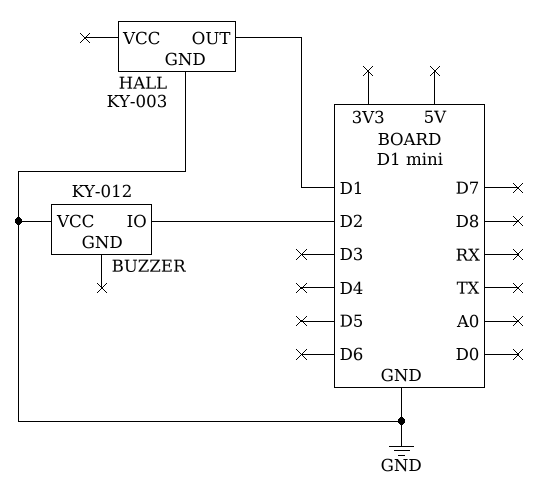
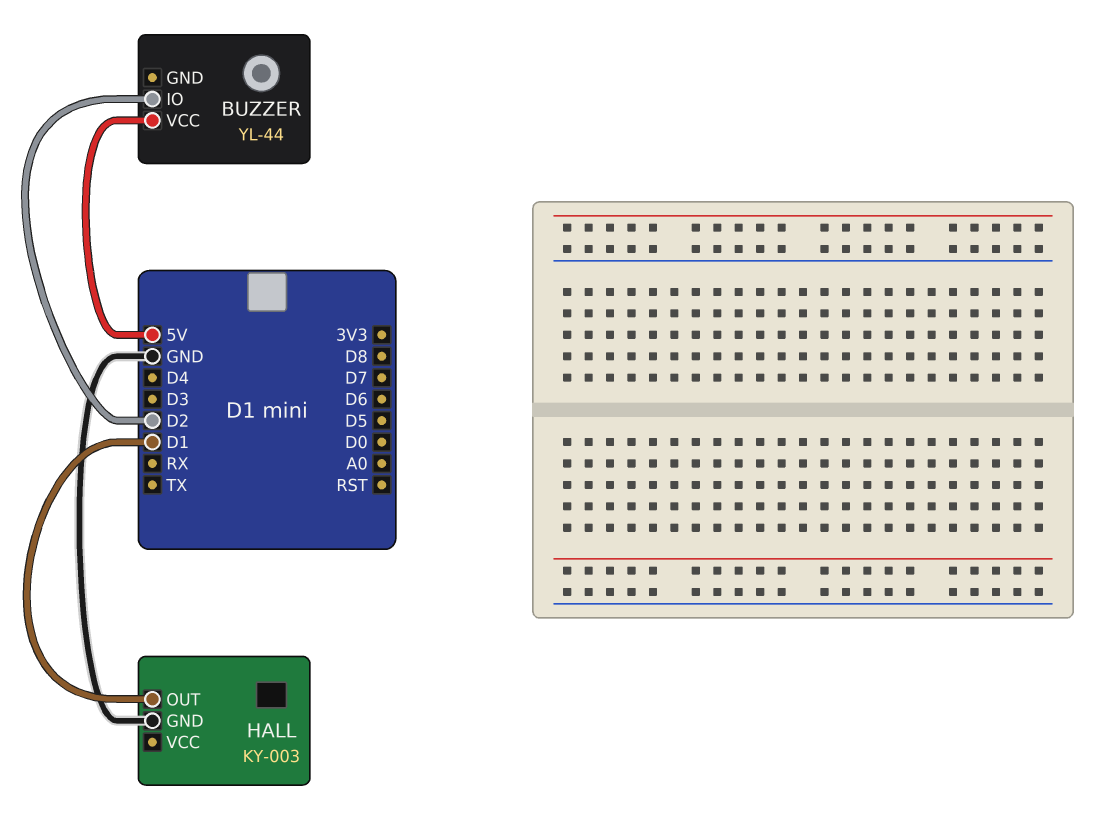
BUZZER: KY-012 -> YL-44
BUZZER pin VCC: GND -> 5V

